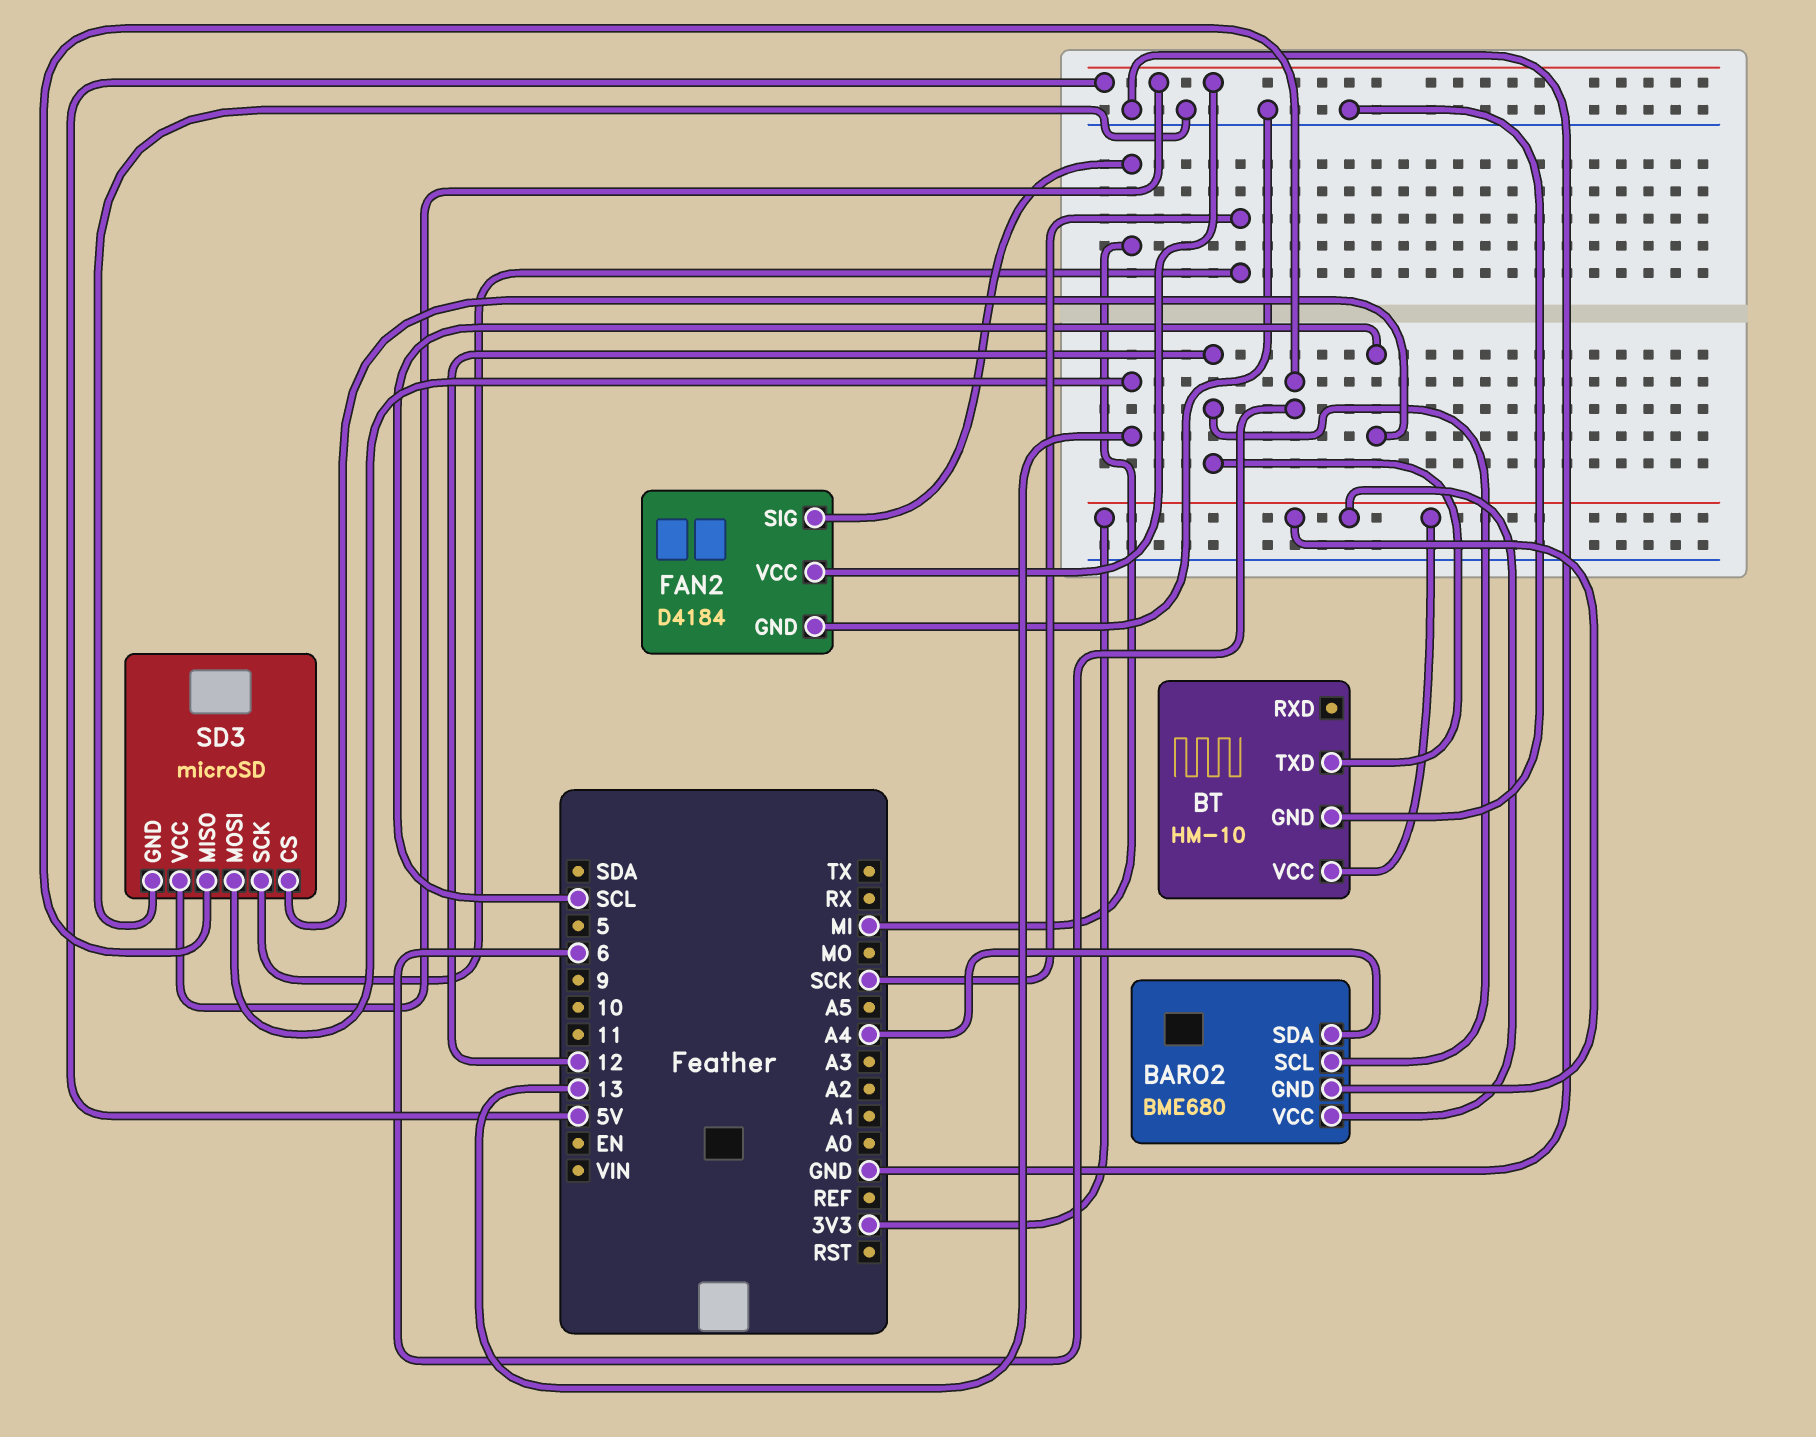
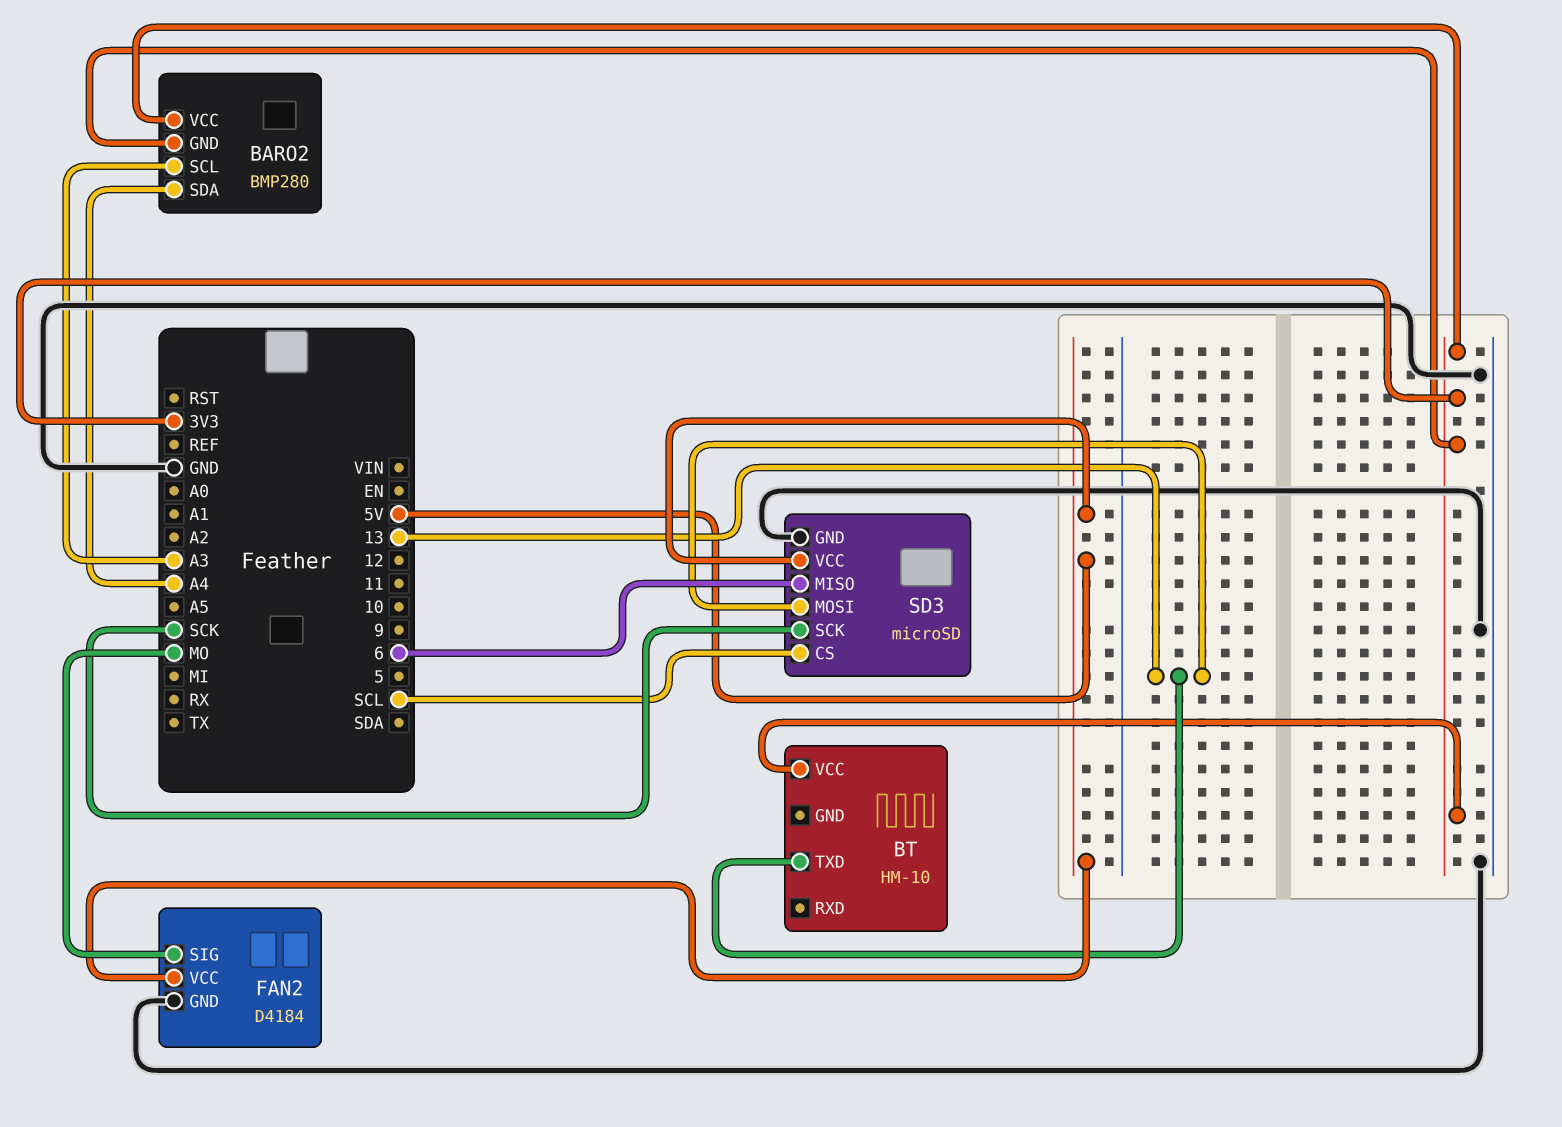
BARO2: BME680 -> BMP280
BARO2 pin SCL: 12 -> A3
BT pin GND: GND -> none
BT pin TXD: 12 -> 13
FAN2 pin SIG: MI -> MO

